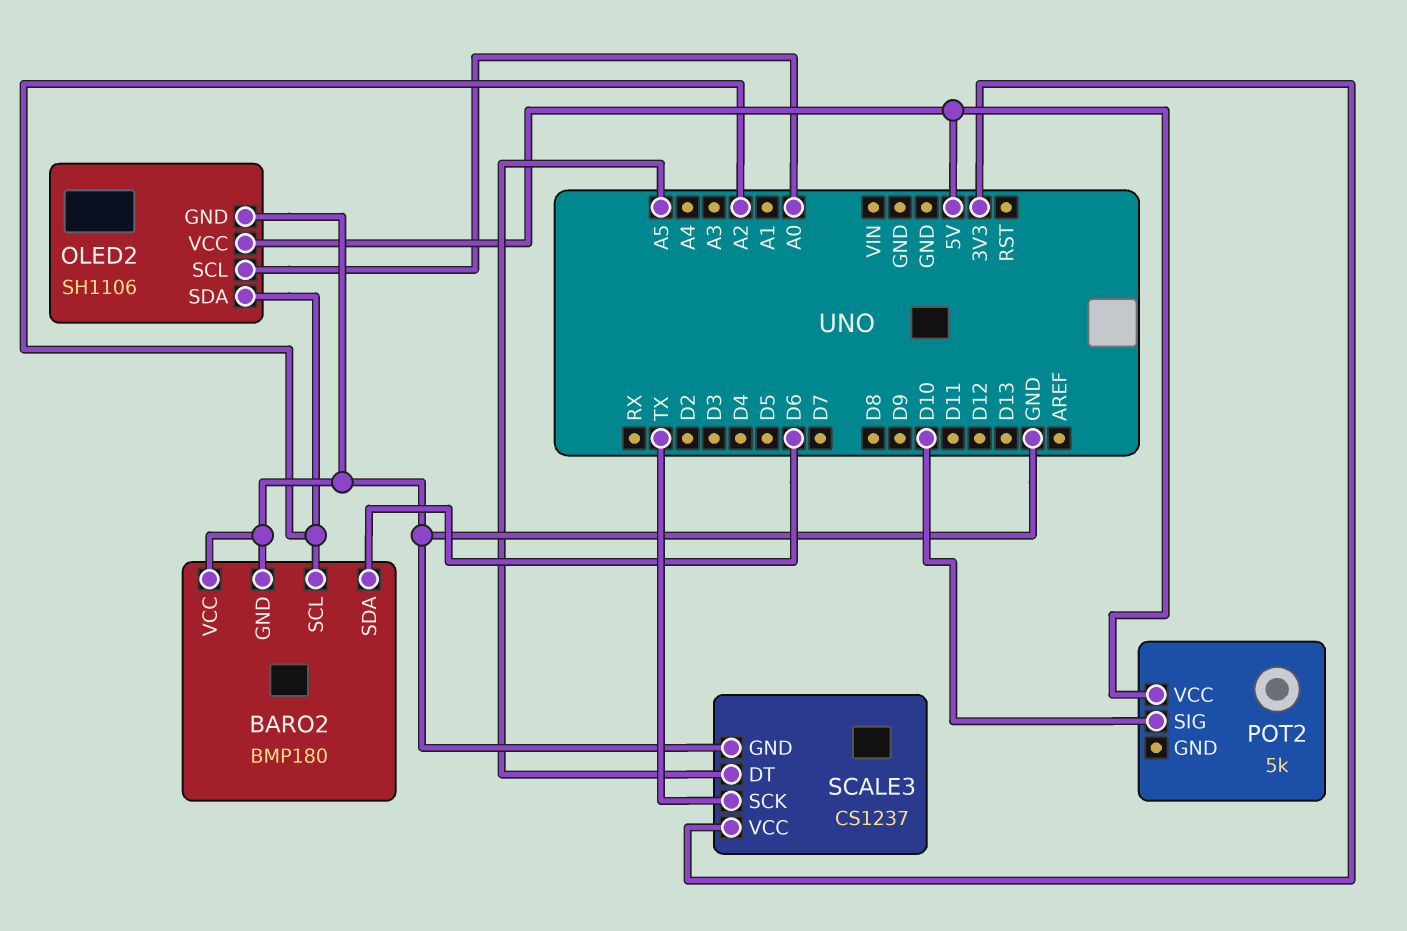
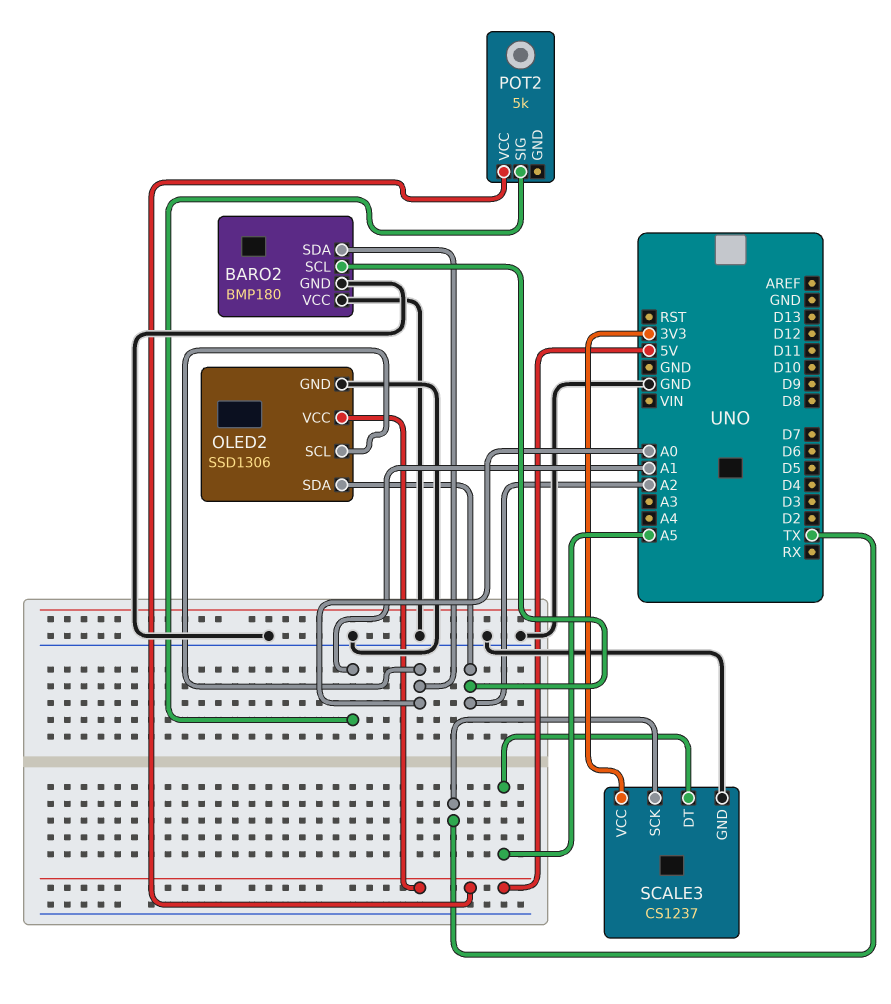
BARO2 pin SDA: D6 -> A0
OLED2: SH1106 -> SSD1306
POT2 pin SIG: D10 -> A1

